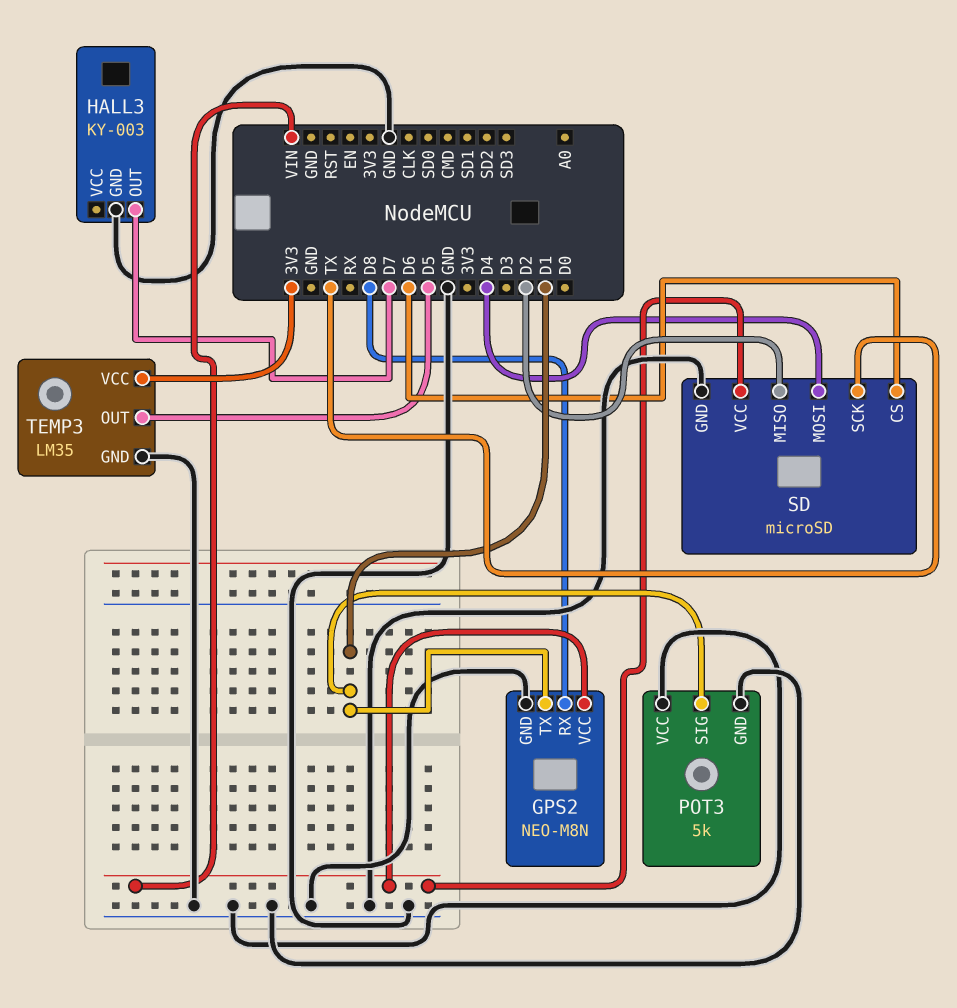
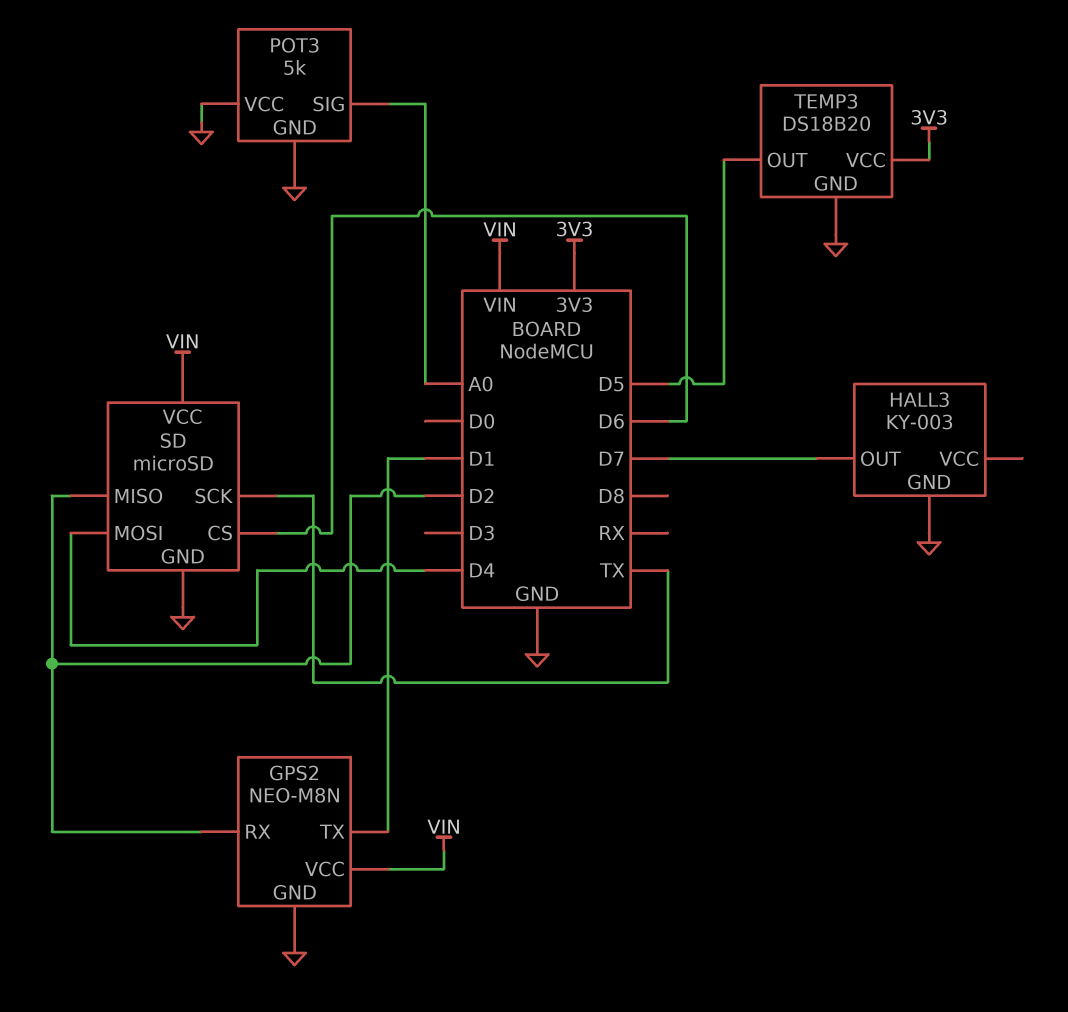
GPS2 pin RX: D8 -> D2
POT3 pin SIG: D1 -> A0
TEMP3: LM35 -> DS18B20

